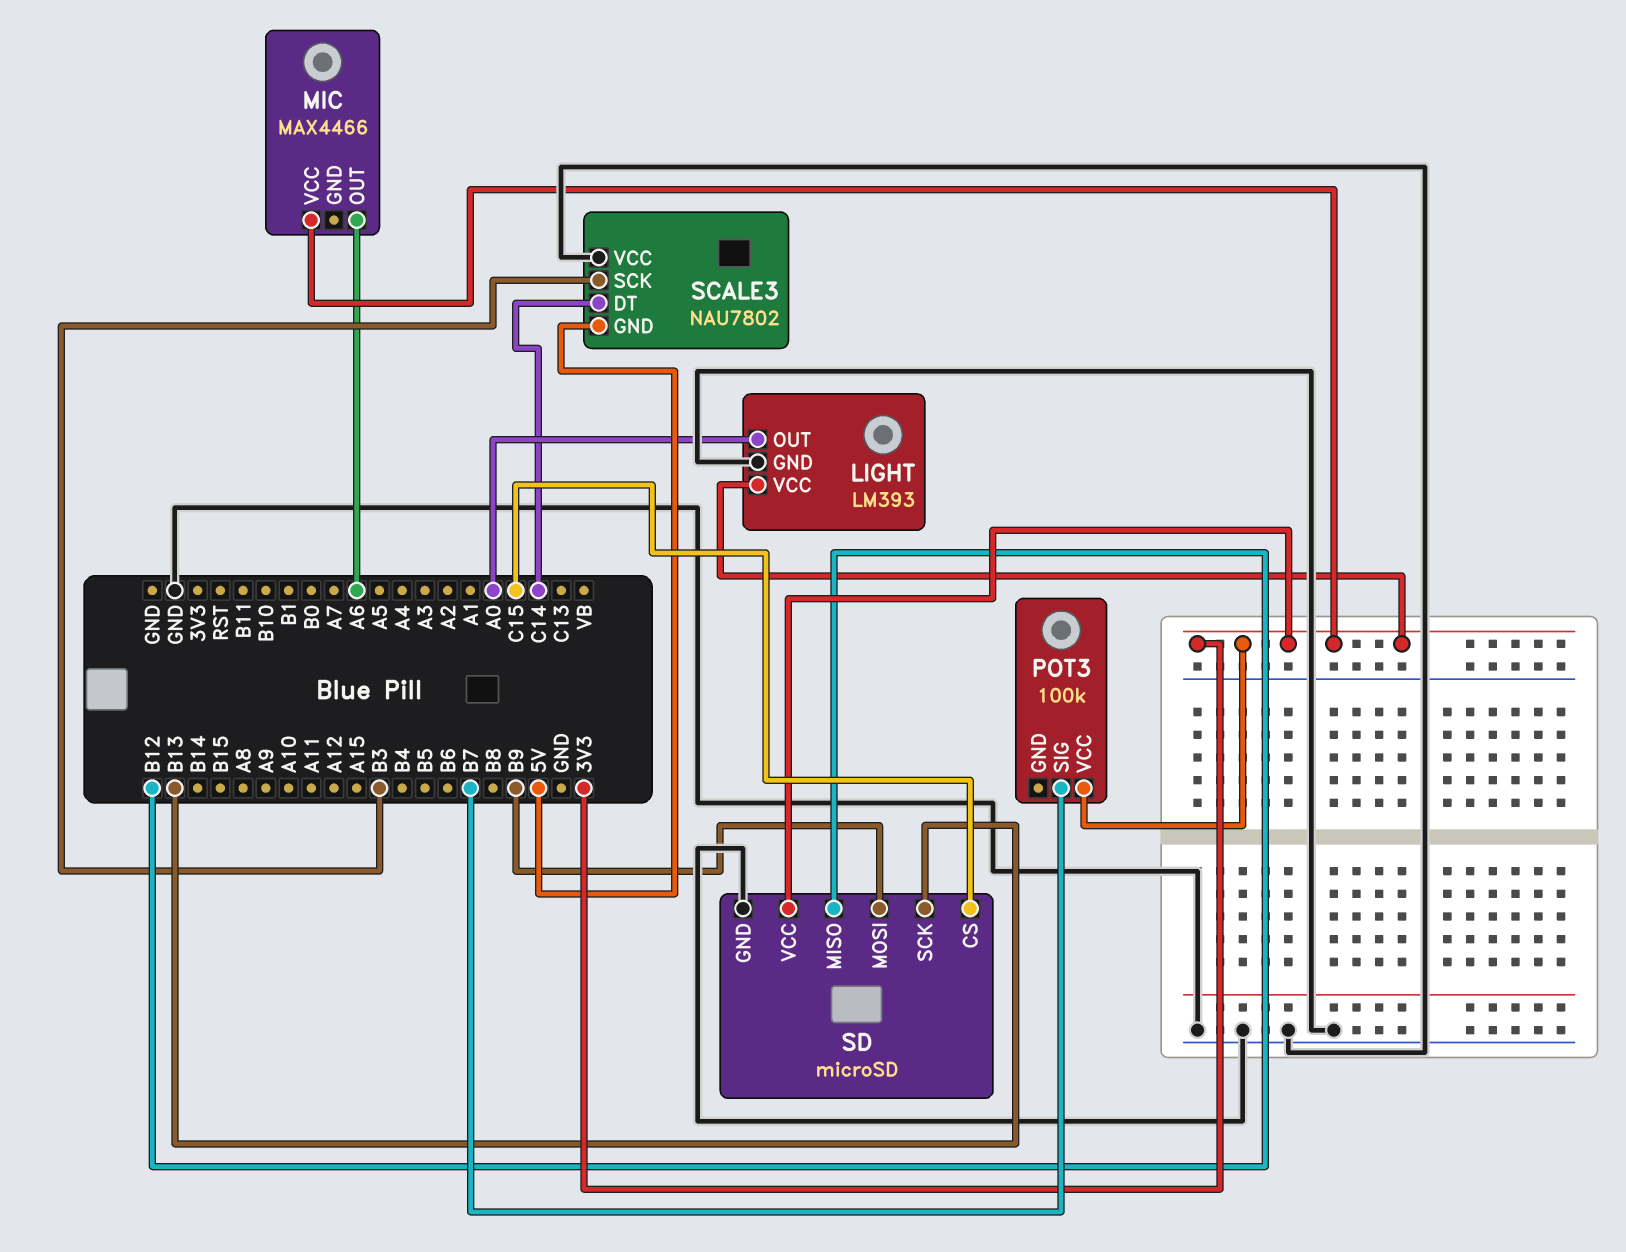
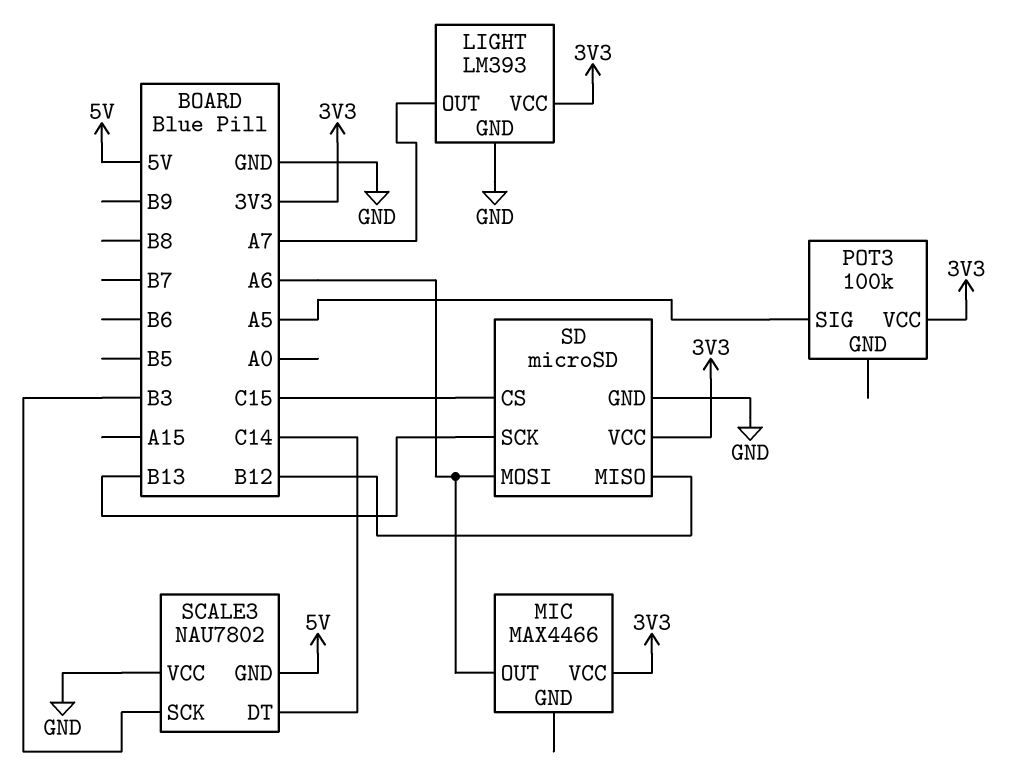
LIGHT pin OUT: A0 -> A7
POT3 pin SIG: B7 -> A5
SD pin MOSI: B9 -> A6

